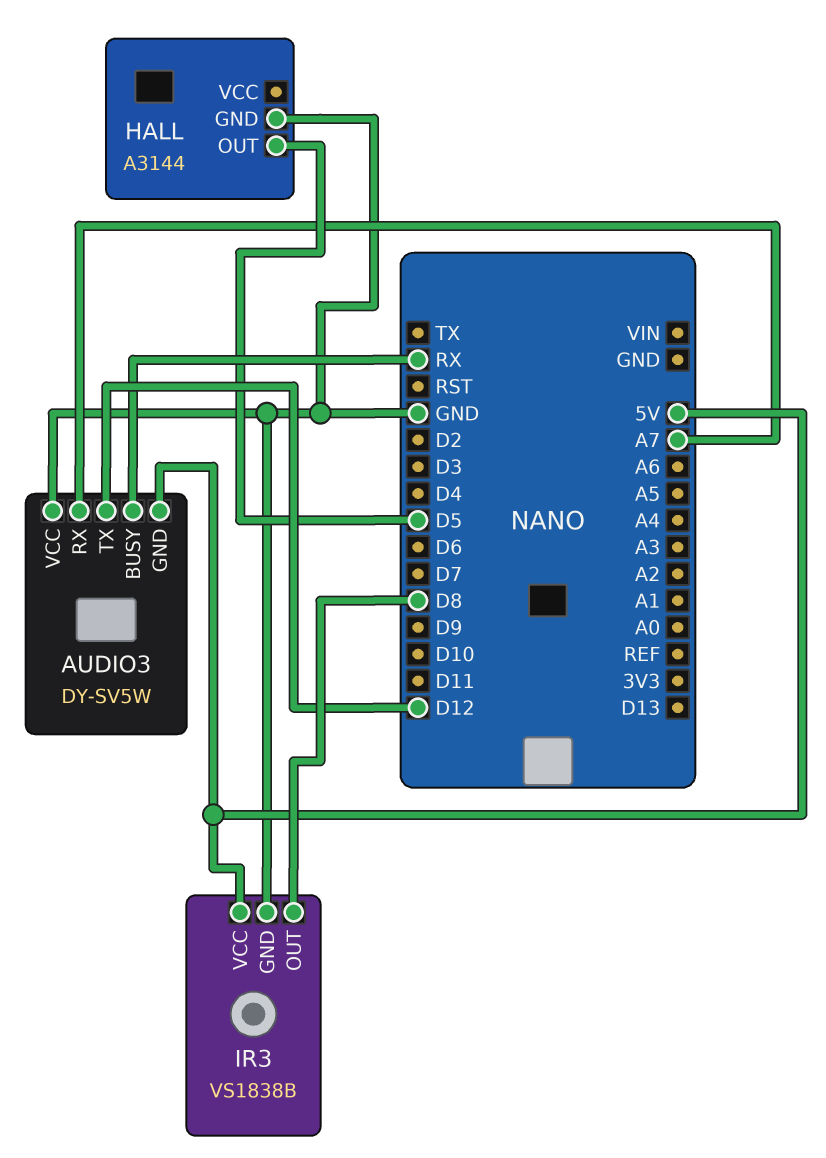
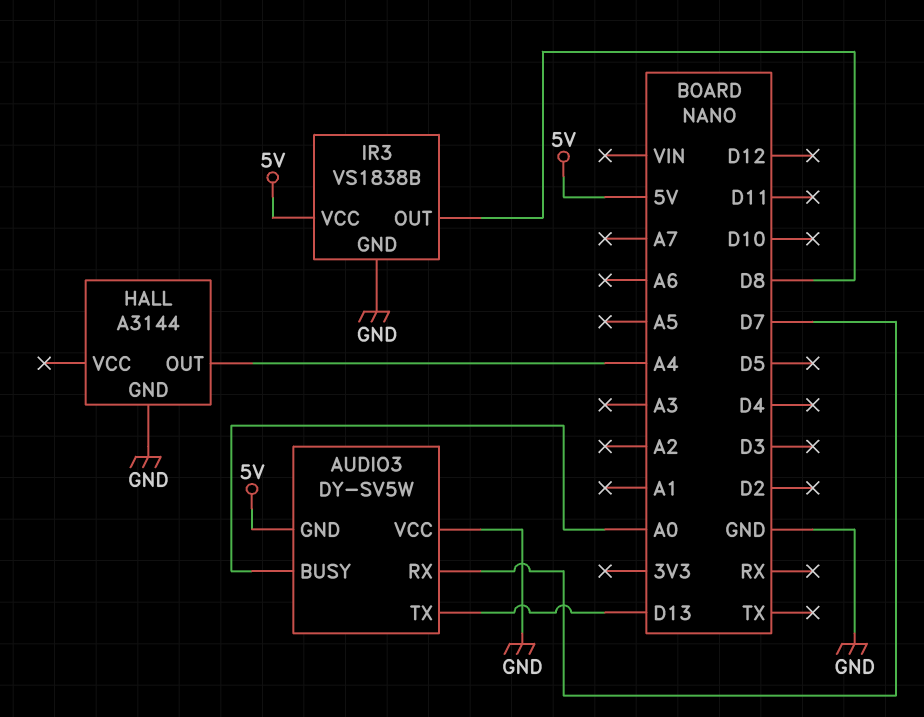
AUDIO3 pin BUSY: RX -> A0
AUDIO3 pin RX: A7 -> D7
AUDIO3 pin TX: D12 -> D13
HALL pin OUT: D5 -> A4

